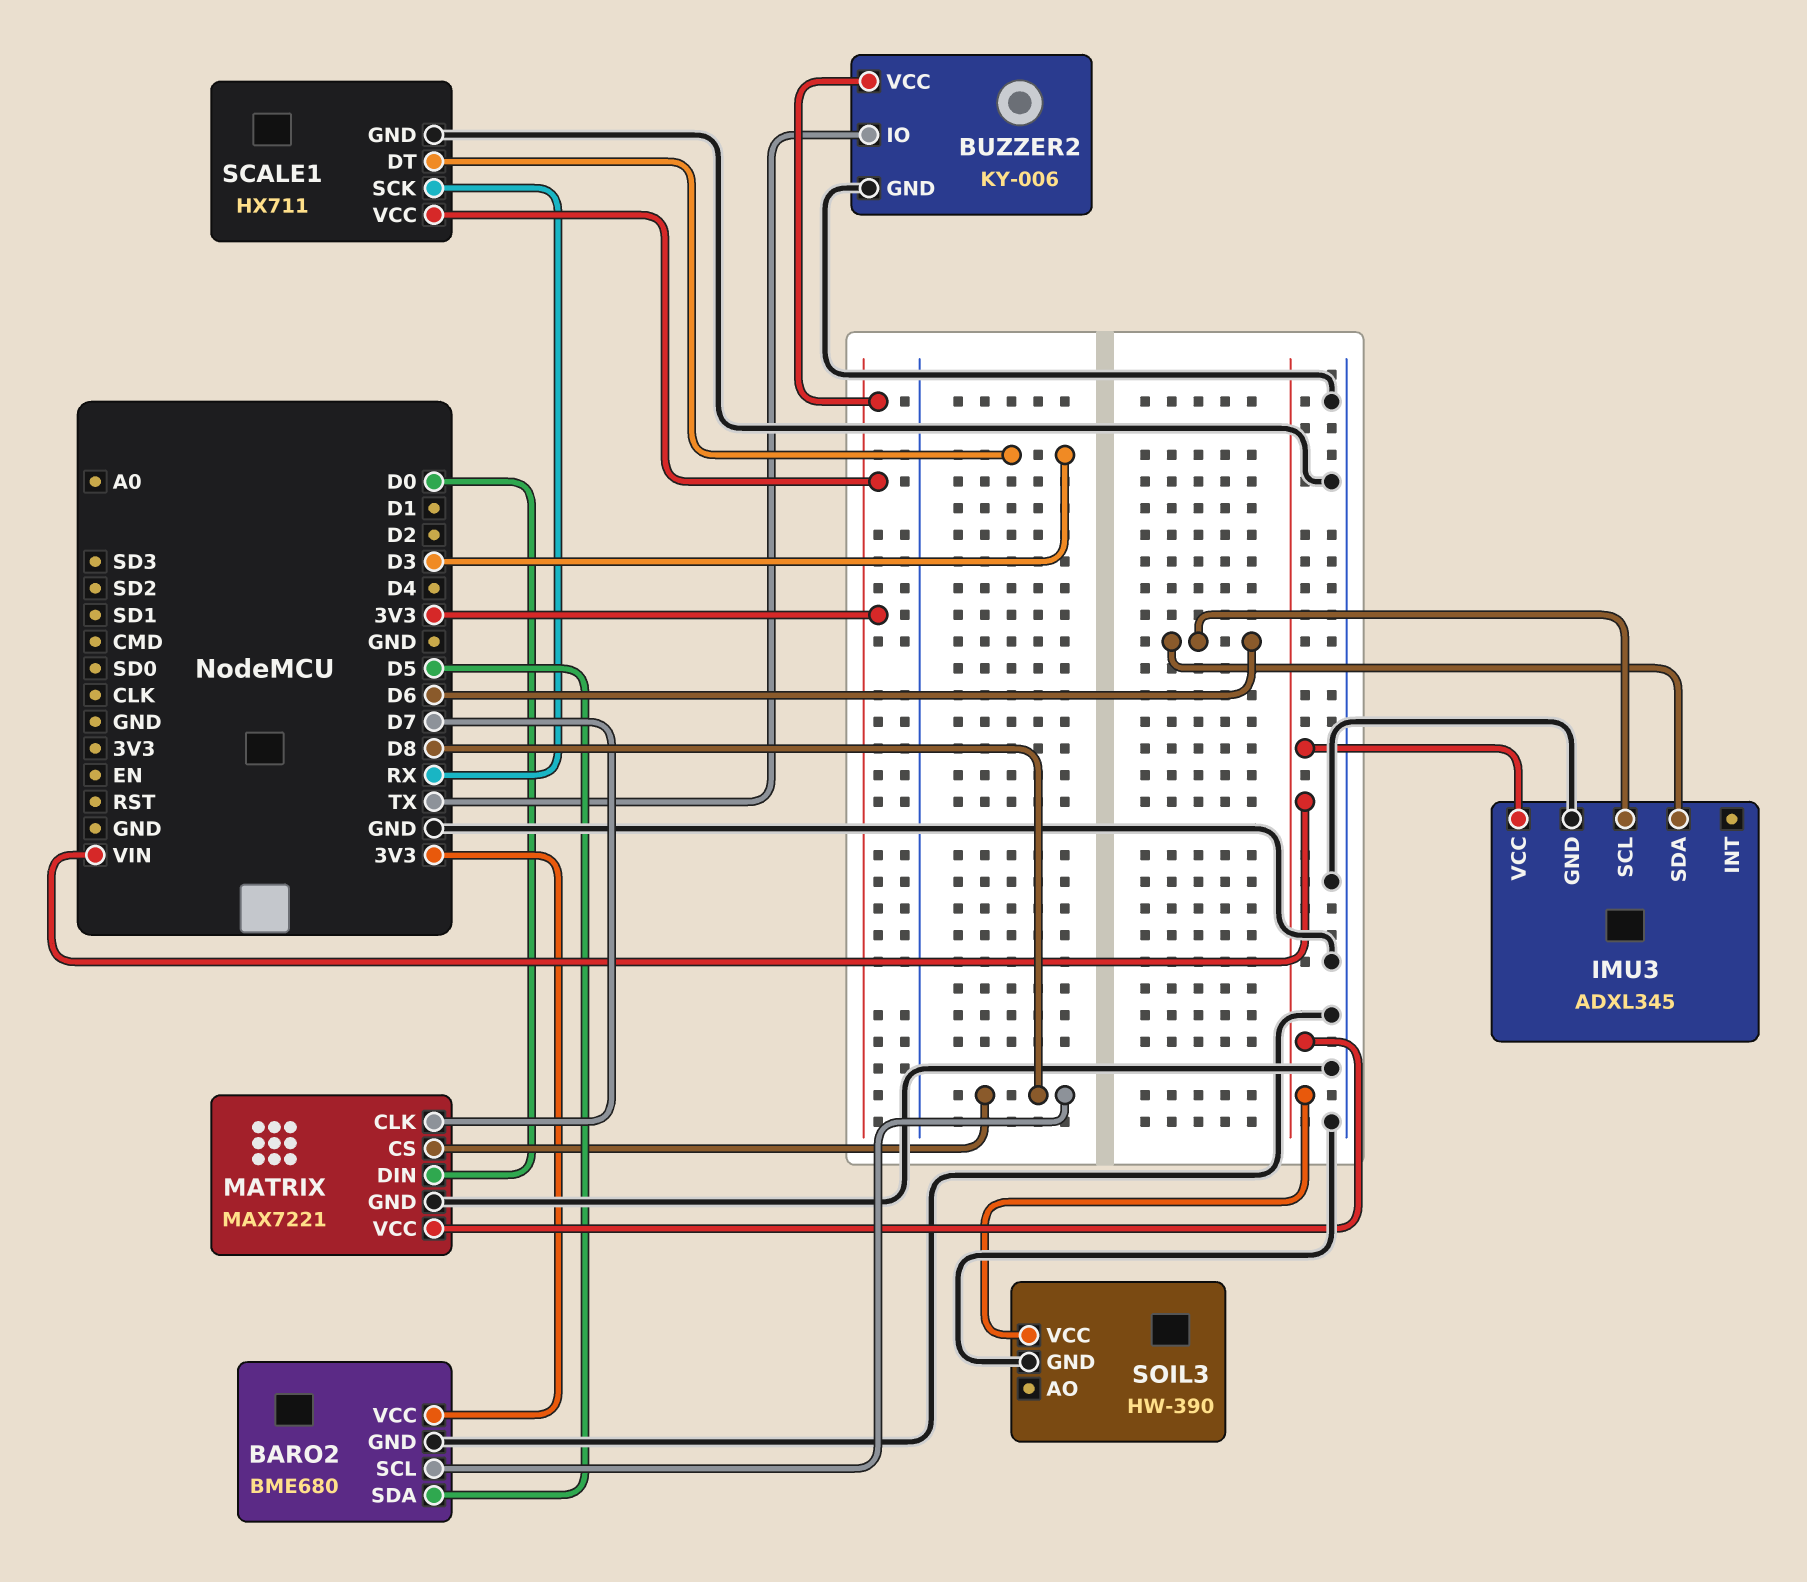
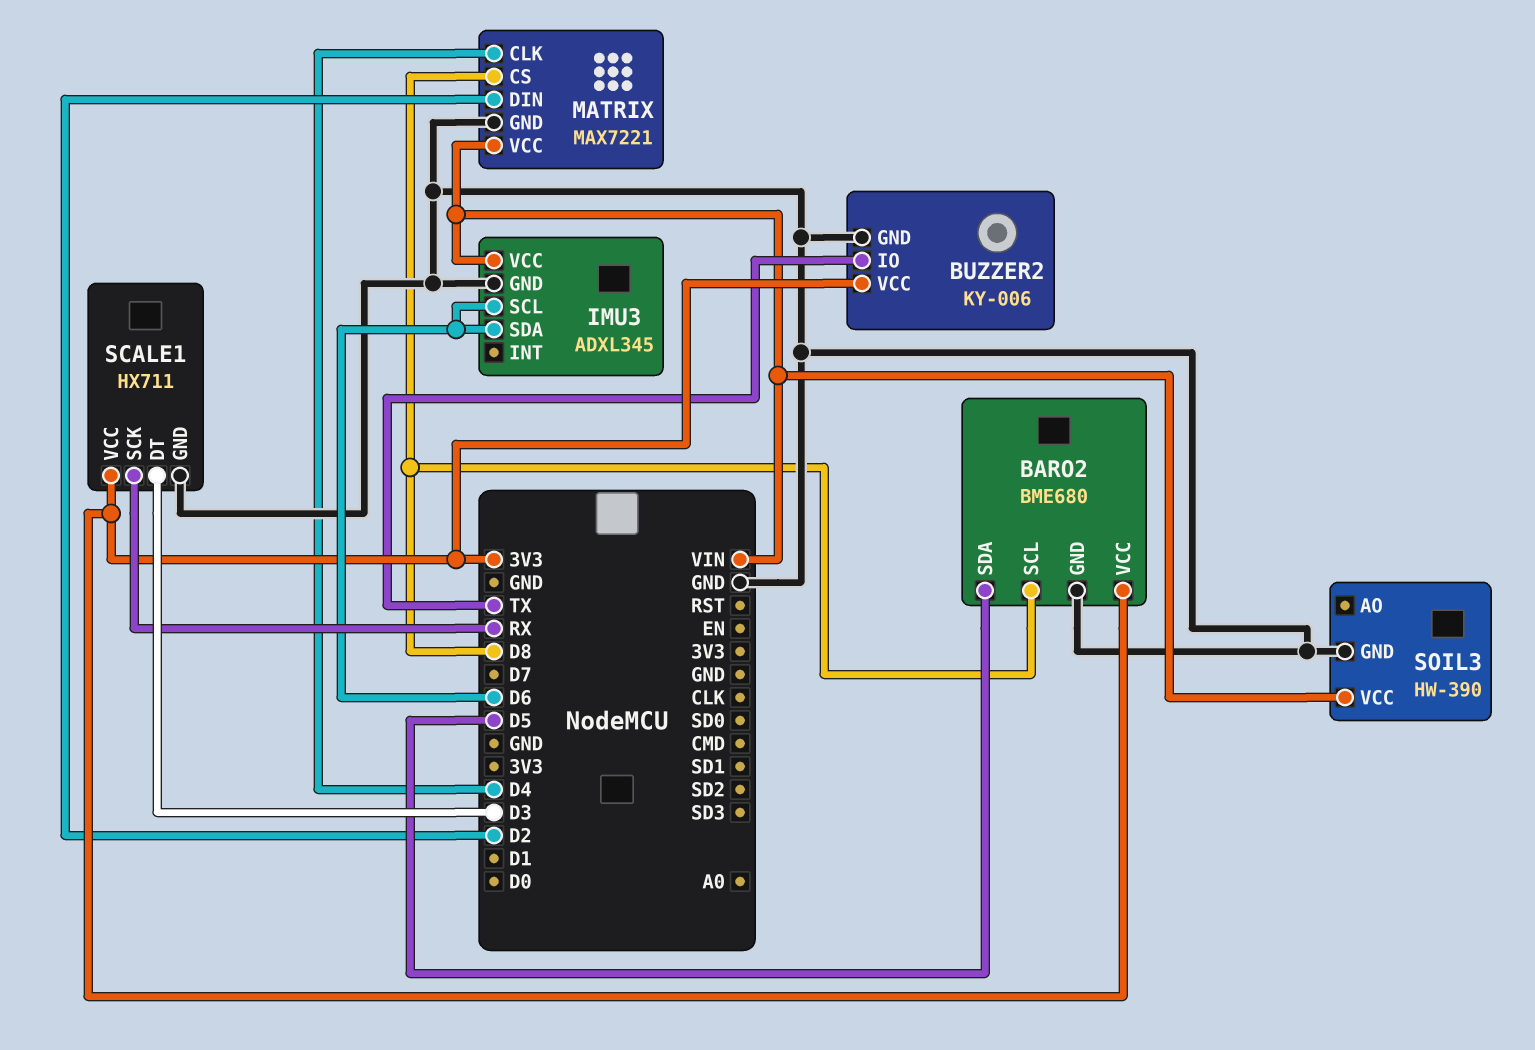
MATRIX pin CLK: D7 -> D4
MATRIX pin DIN: D0 -> D2

